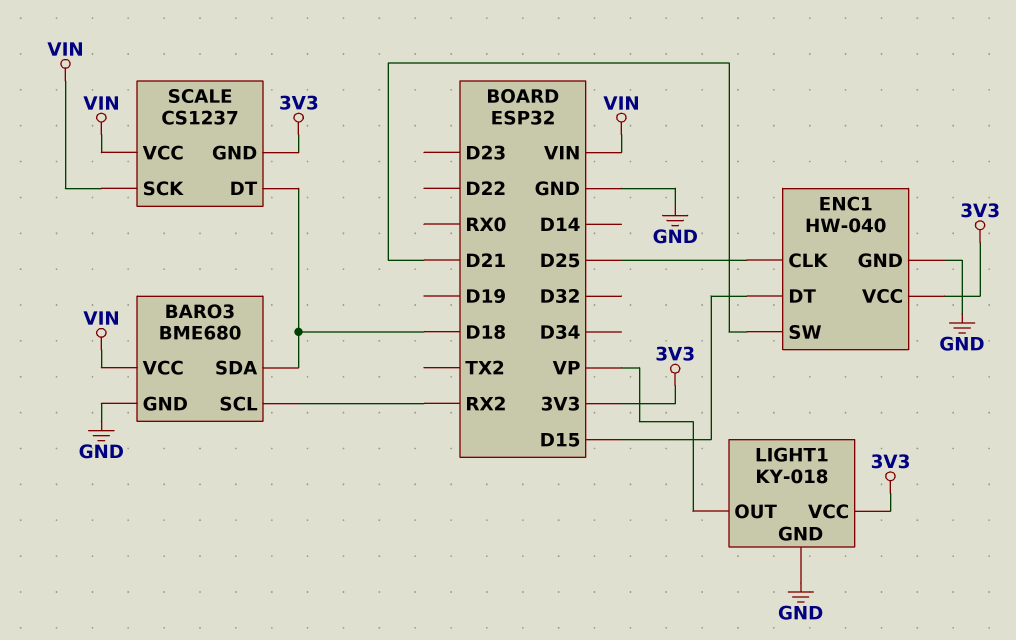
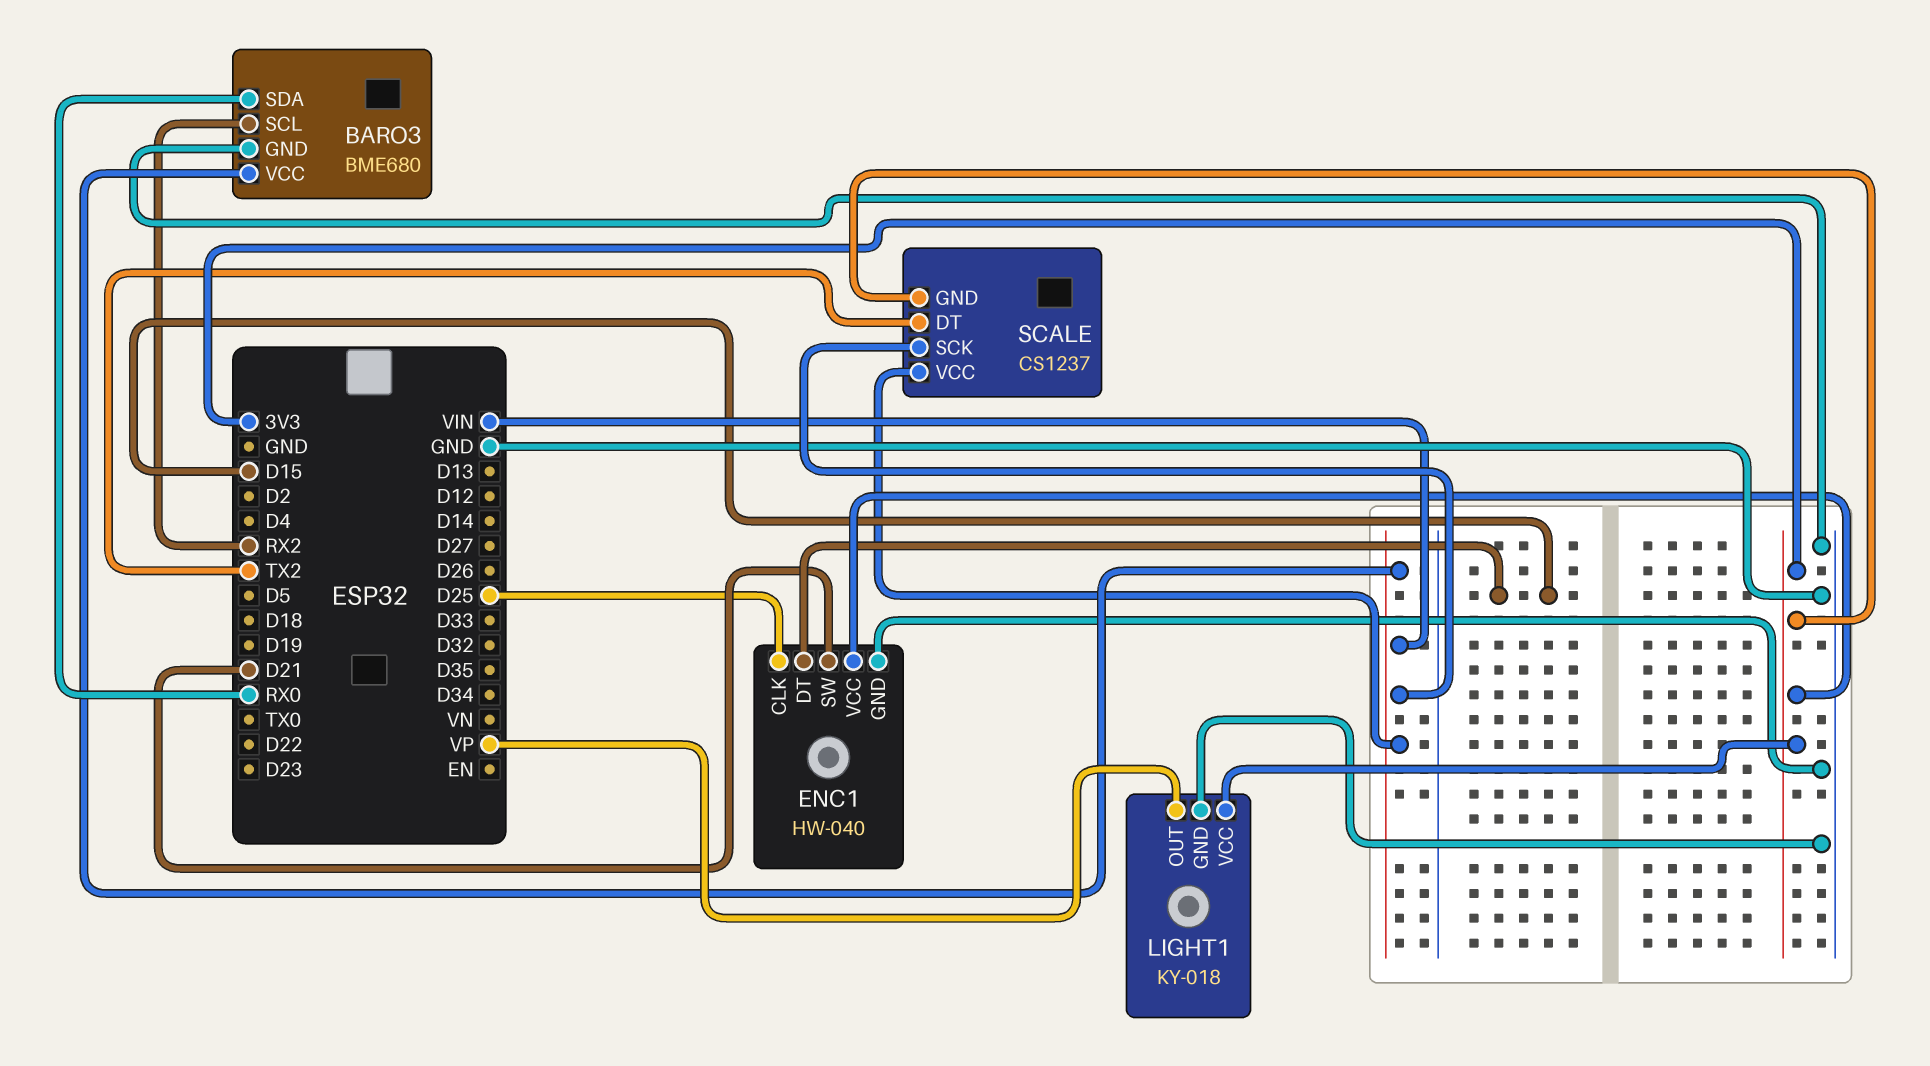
BARO3 pin SDA: D18 -> RX0
SCALE pin DT: D18 -> TX2

